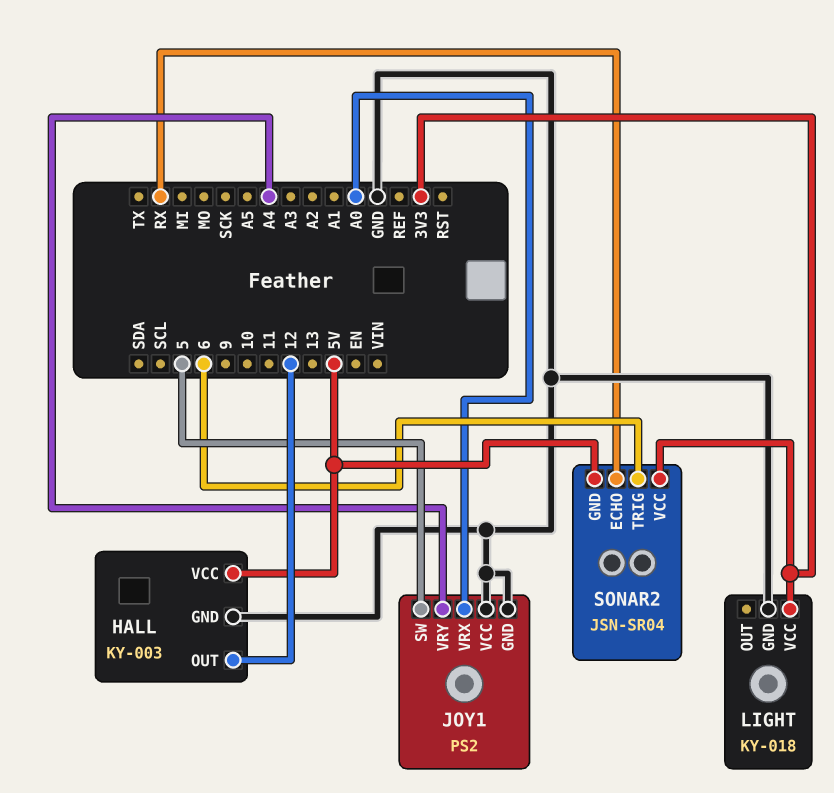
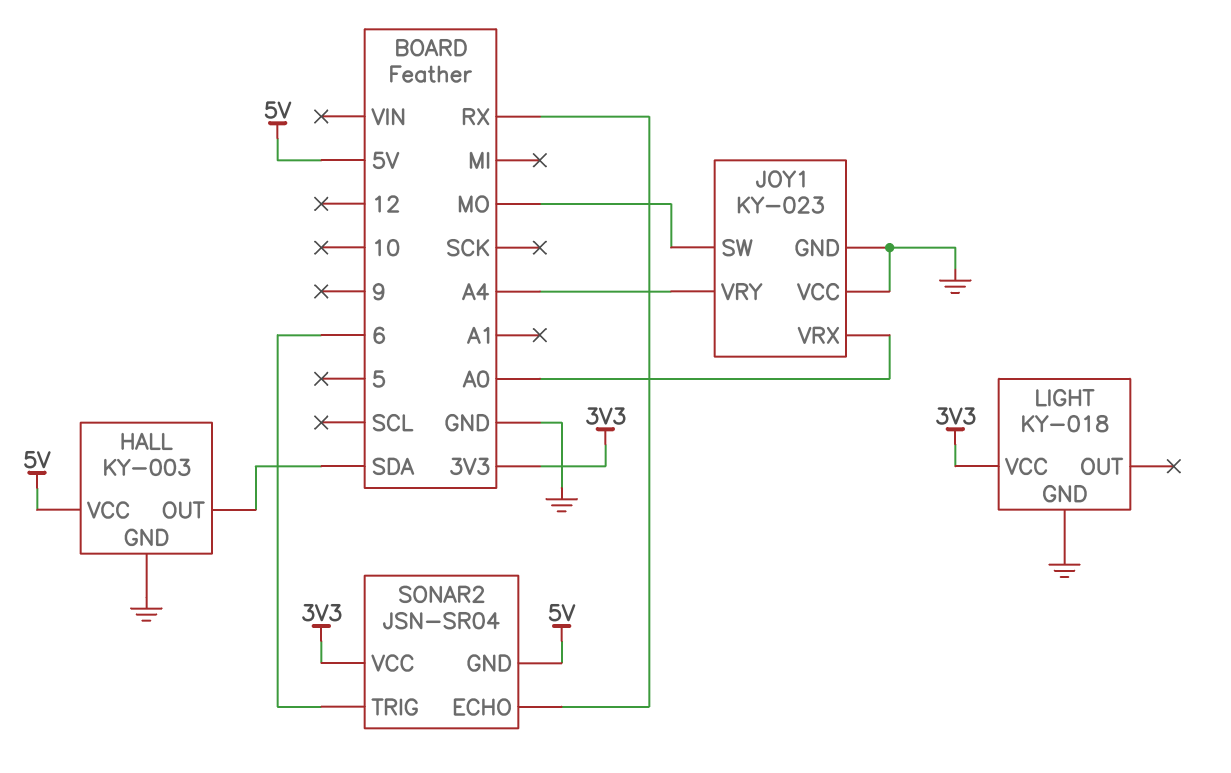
HALL pin OUT: 12 -> SDA
JOY1: PS2 -> KY-023
JOY1 pin SW: 5 -> MO

